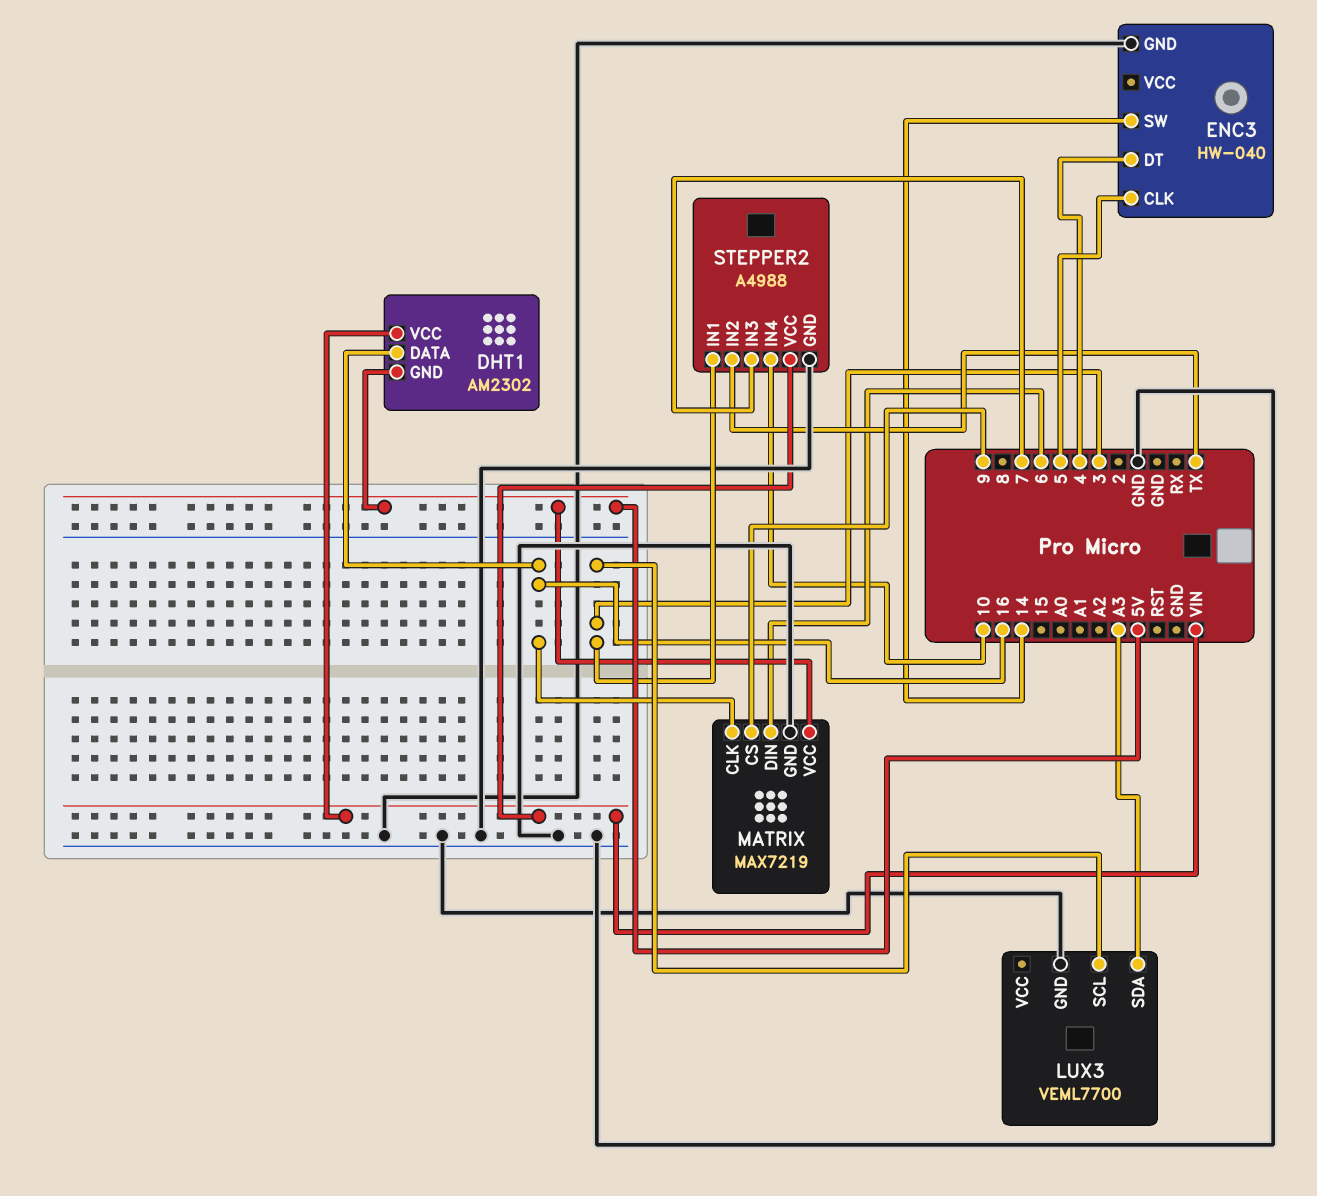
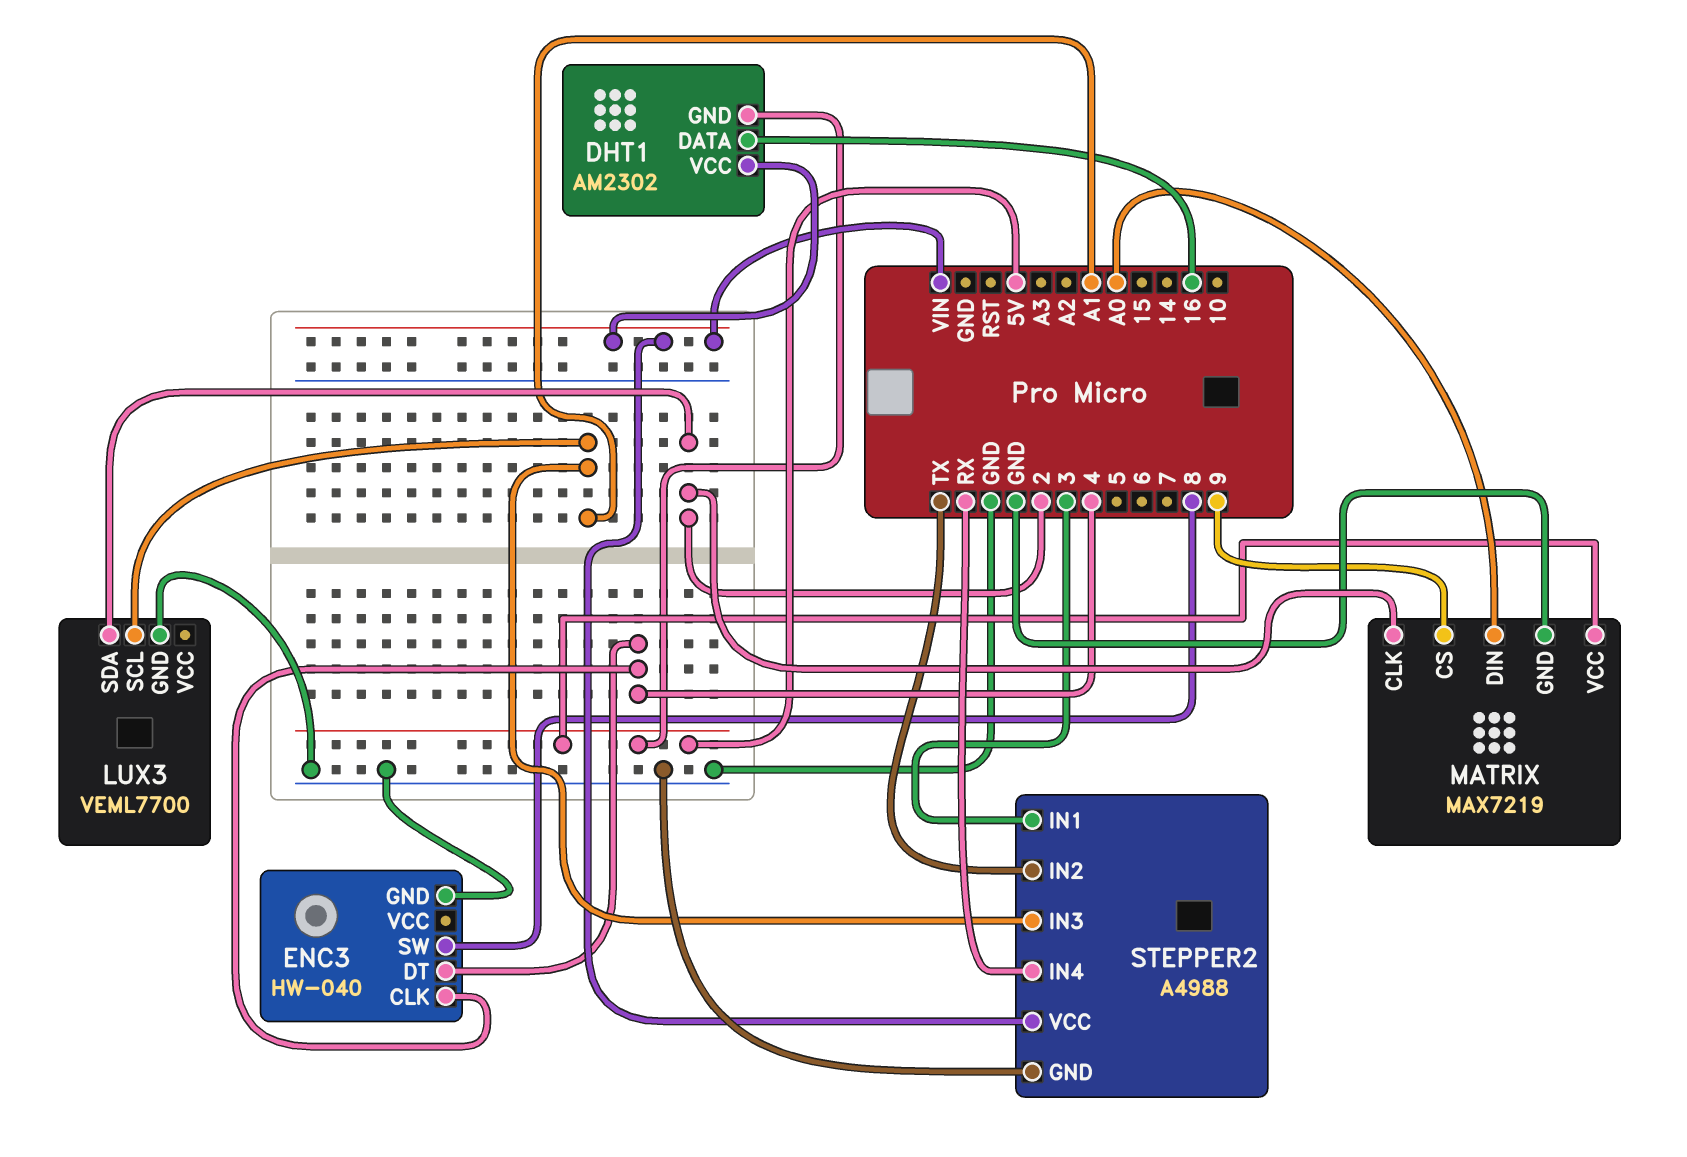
ENC3 pin CLK: 5 -> 4
ENC3 pin SW: 14 -> 8
LUX3 pin SCL: 3 -> A1
LUX3 pin SDA: A3 -> 2
MATRIX pin CLK: 16 -> 2
MATRIX pin DIN: 6 -> A0
STEPPER2 pin IN3: 7 -> A1
STEPPER2 pin IN4: 10 -> RX

